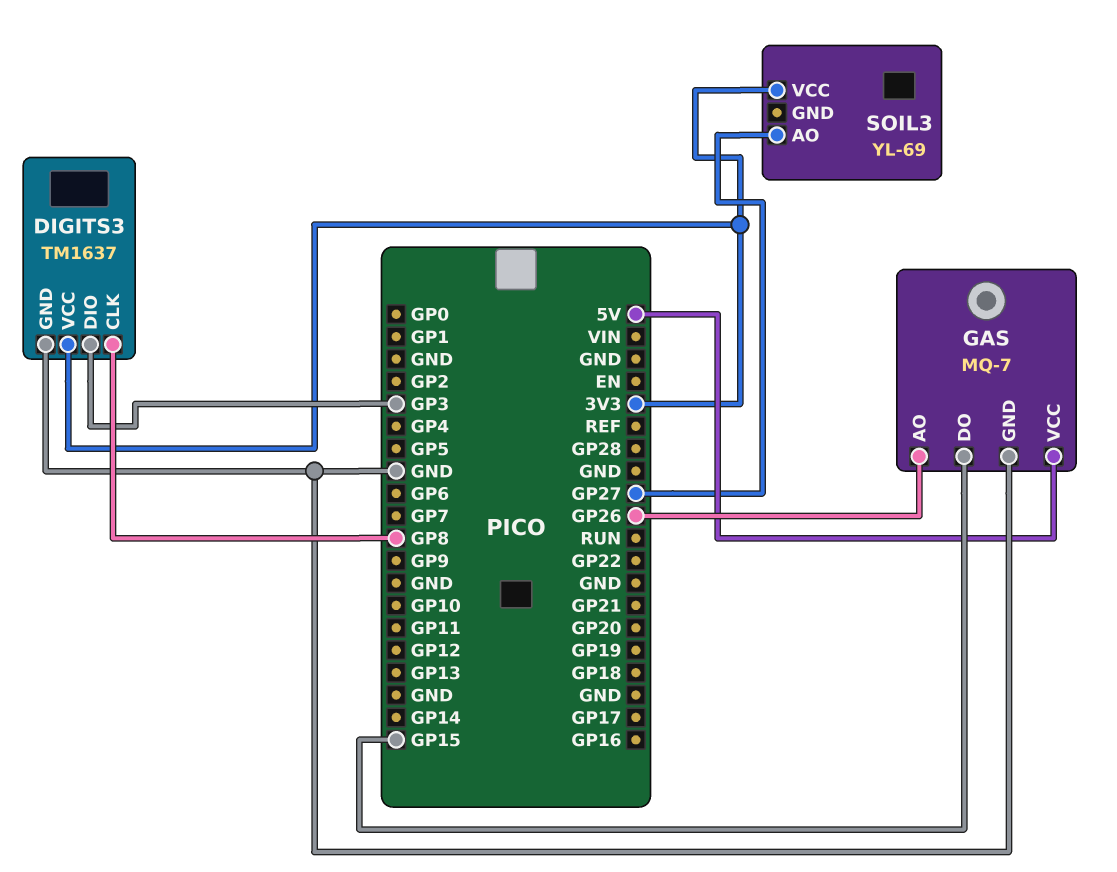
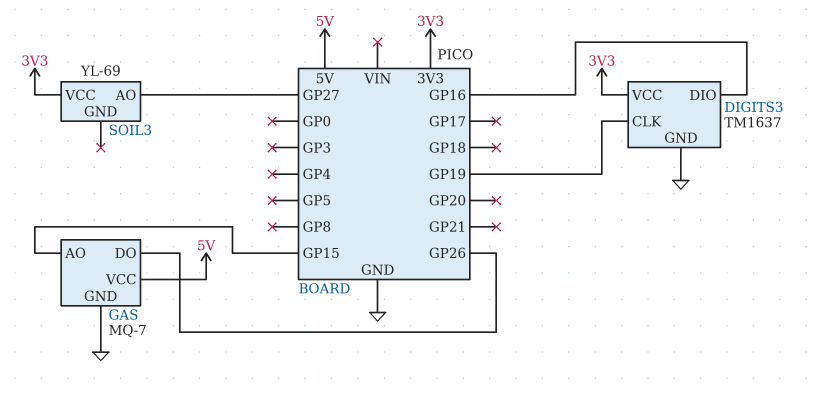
DIGITS3 pin CLK: GP8 -> GP19
DIGITS3 pin DIO: GP3 -> GP16
GAS pin AO: GP26 -> GP15
GAS pin DO: GP15 -> GP26

